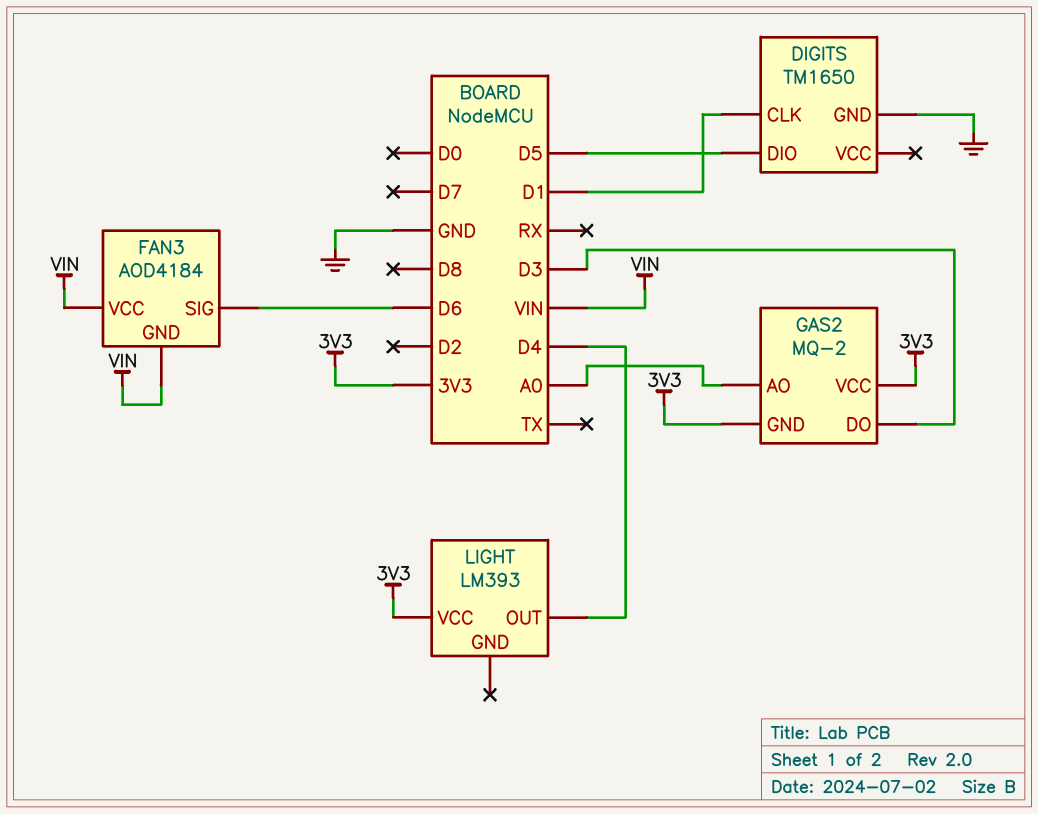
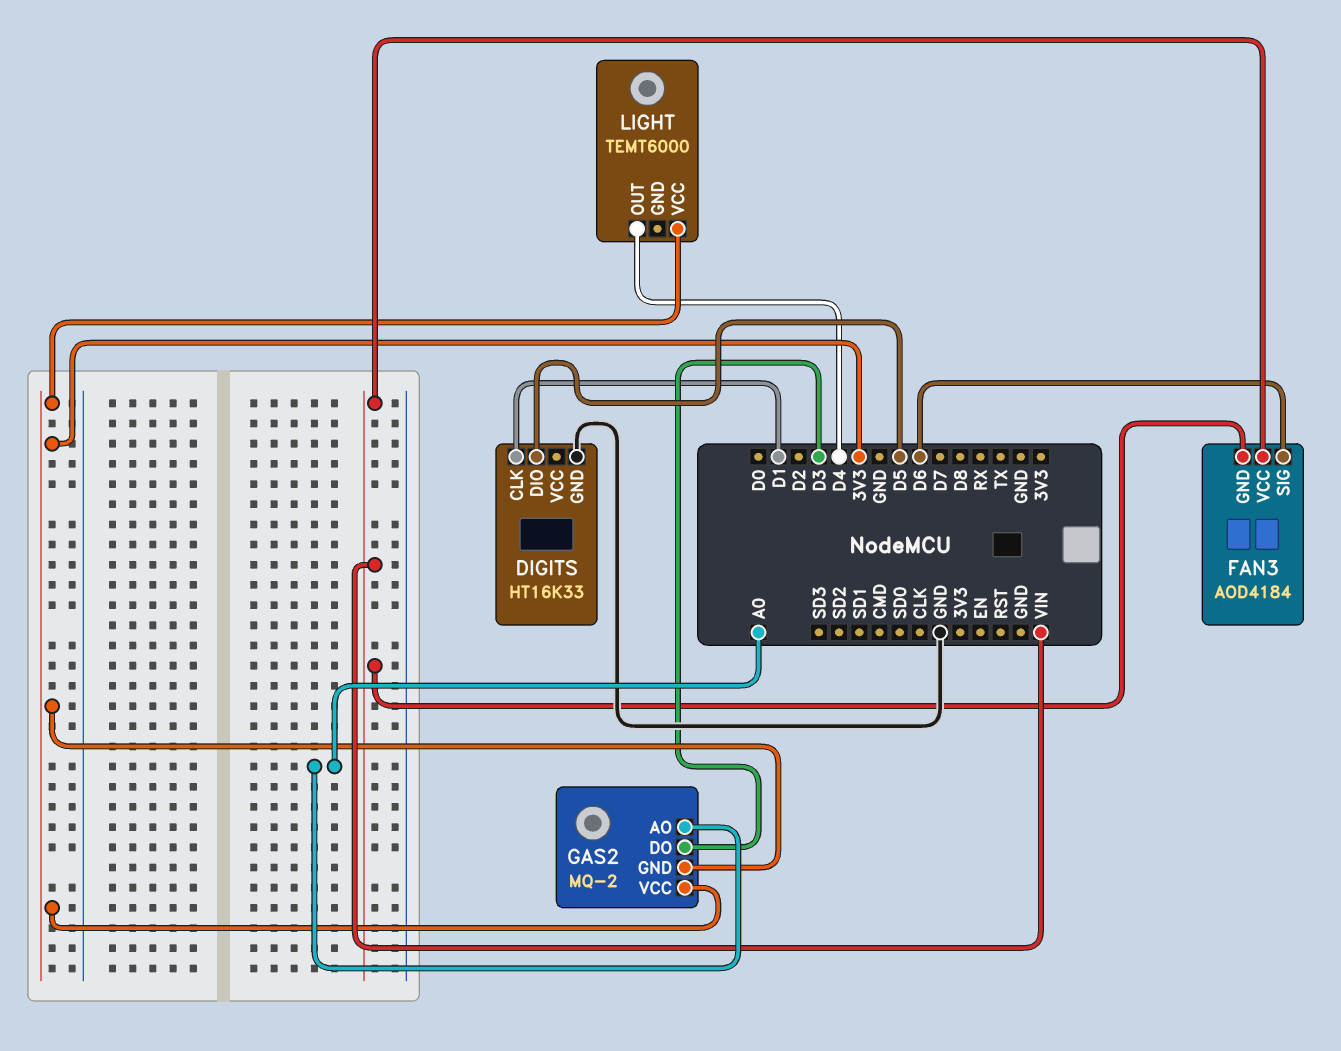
DIGITS: TM1650 -> HT16K33
LIGHT: LM393 -> TEMT6000

